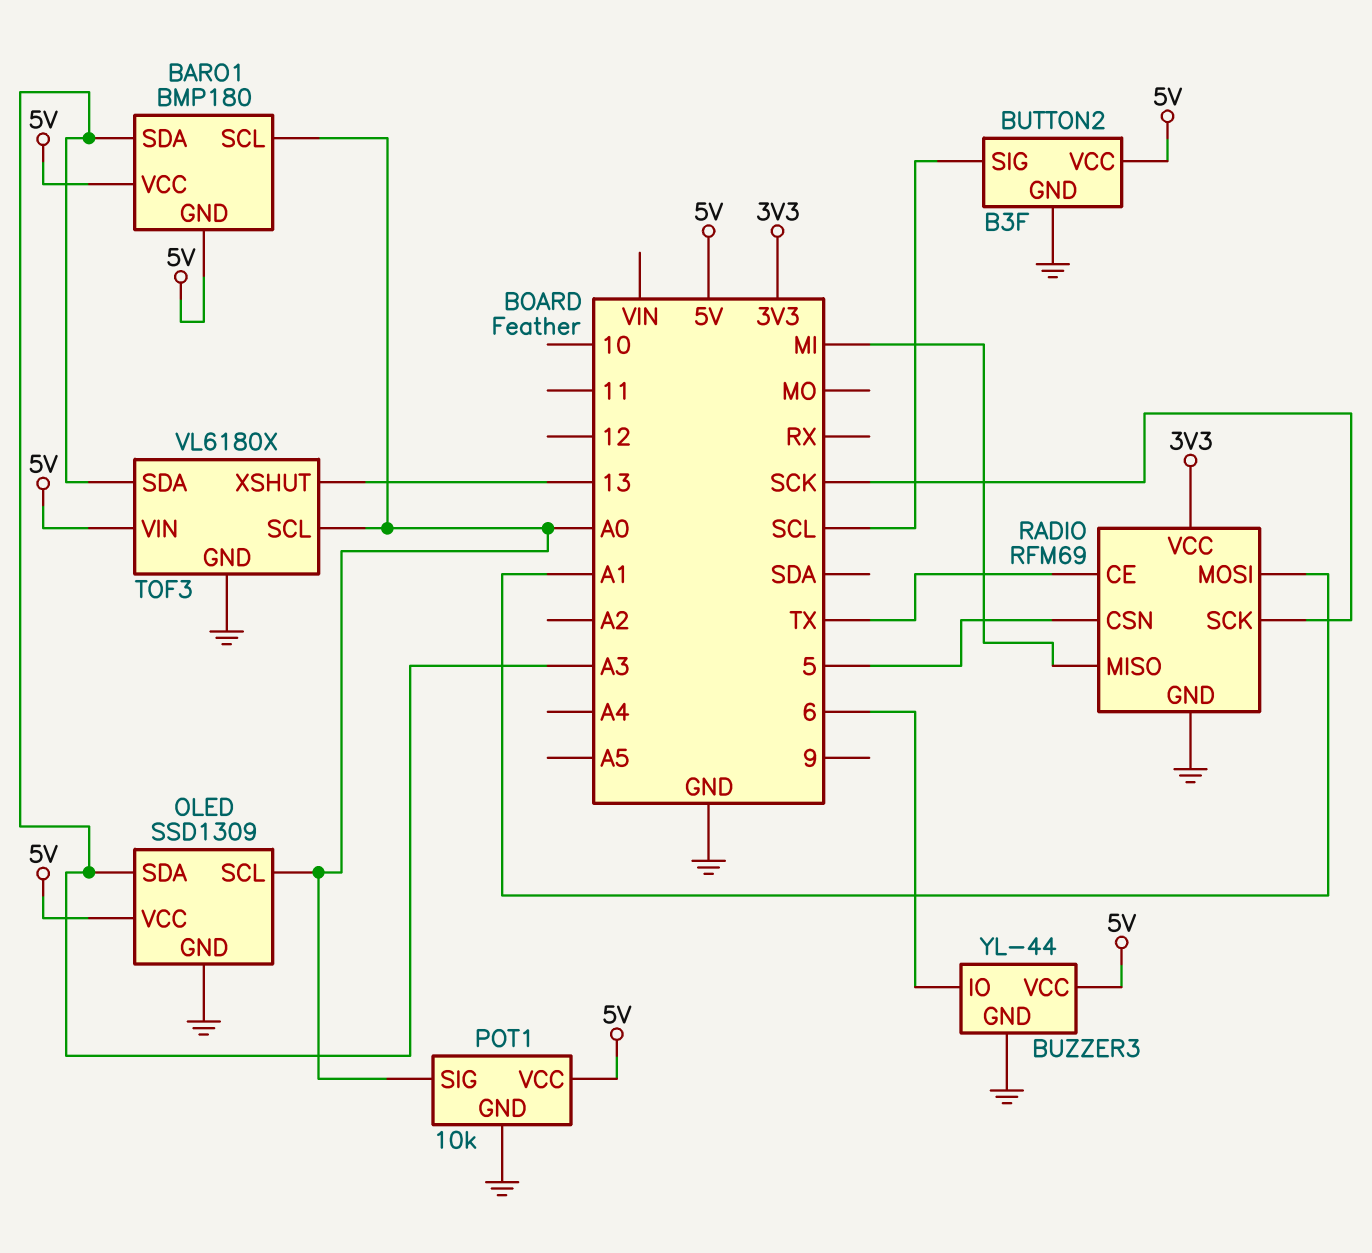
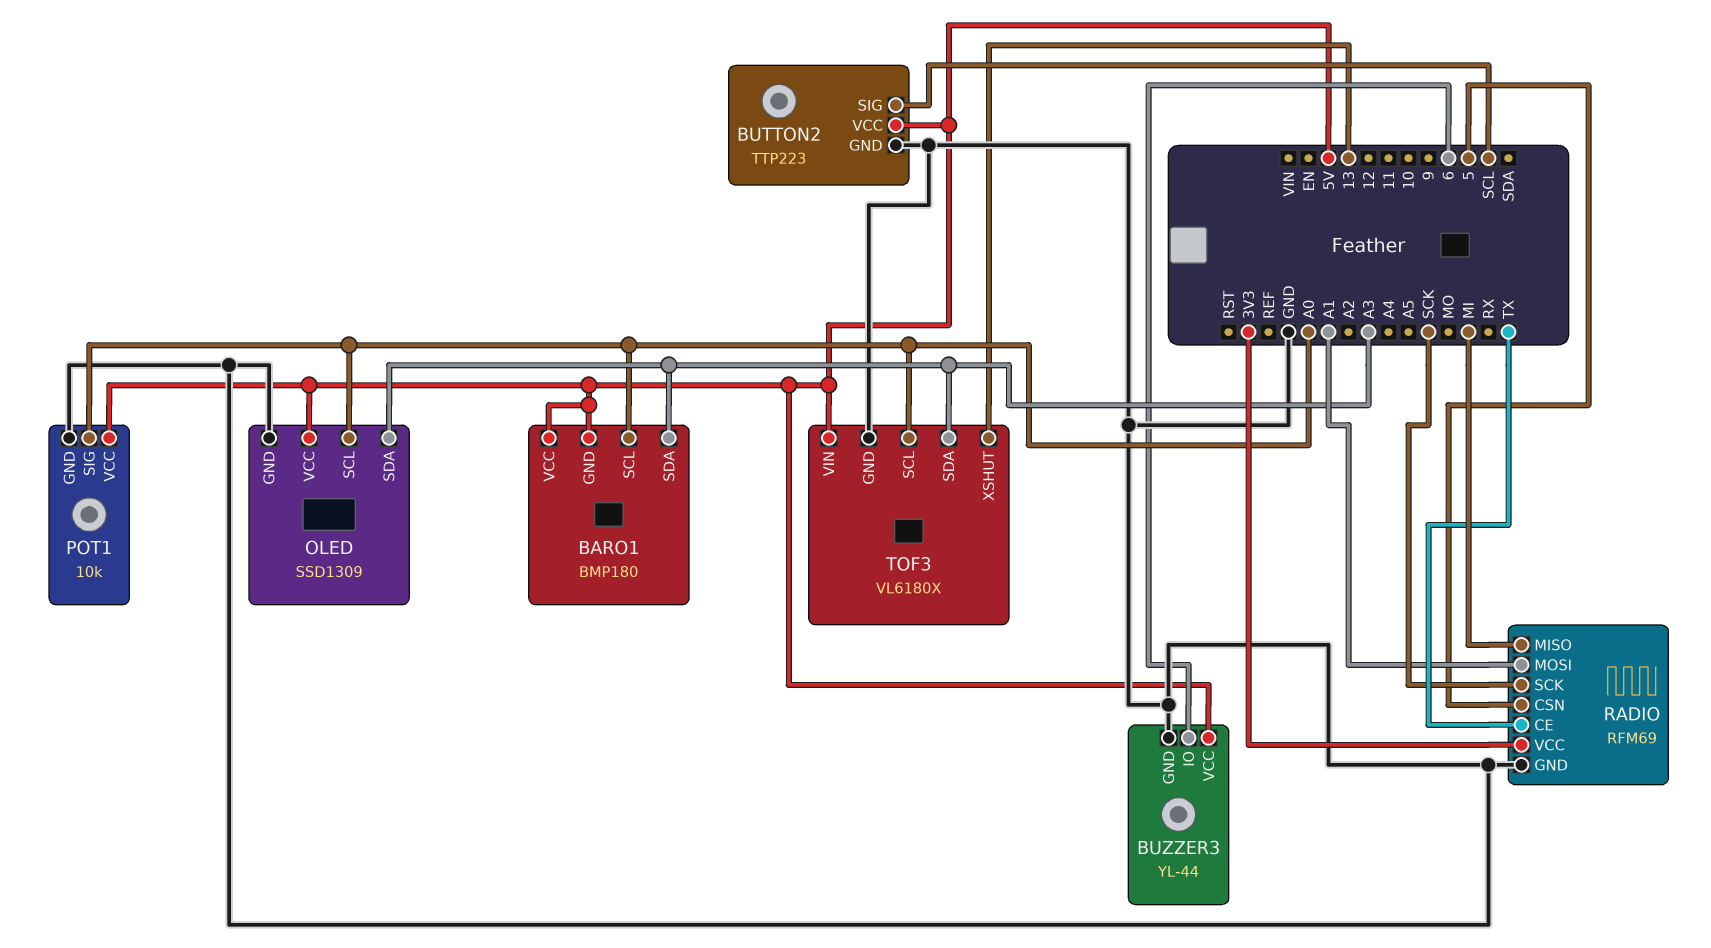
BUTTON2: B3F -> TTP223

